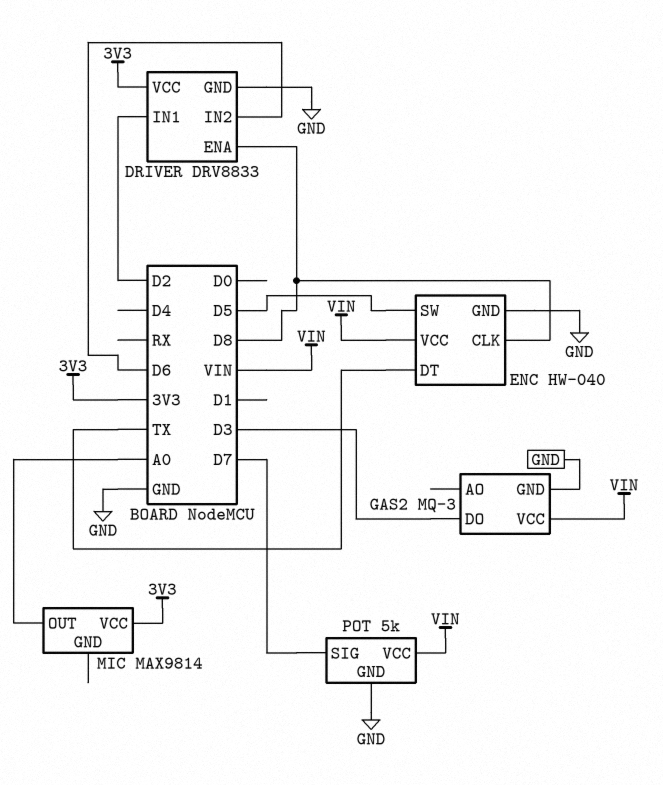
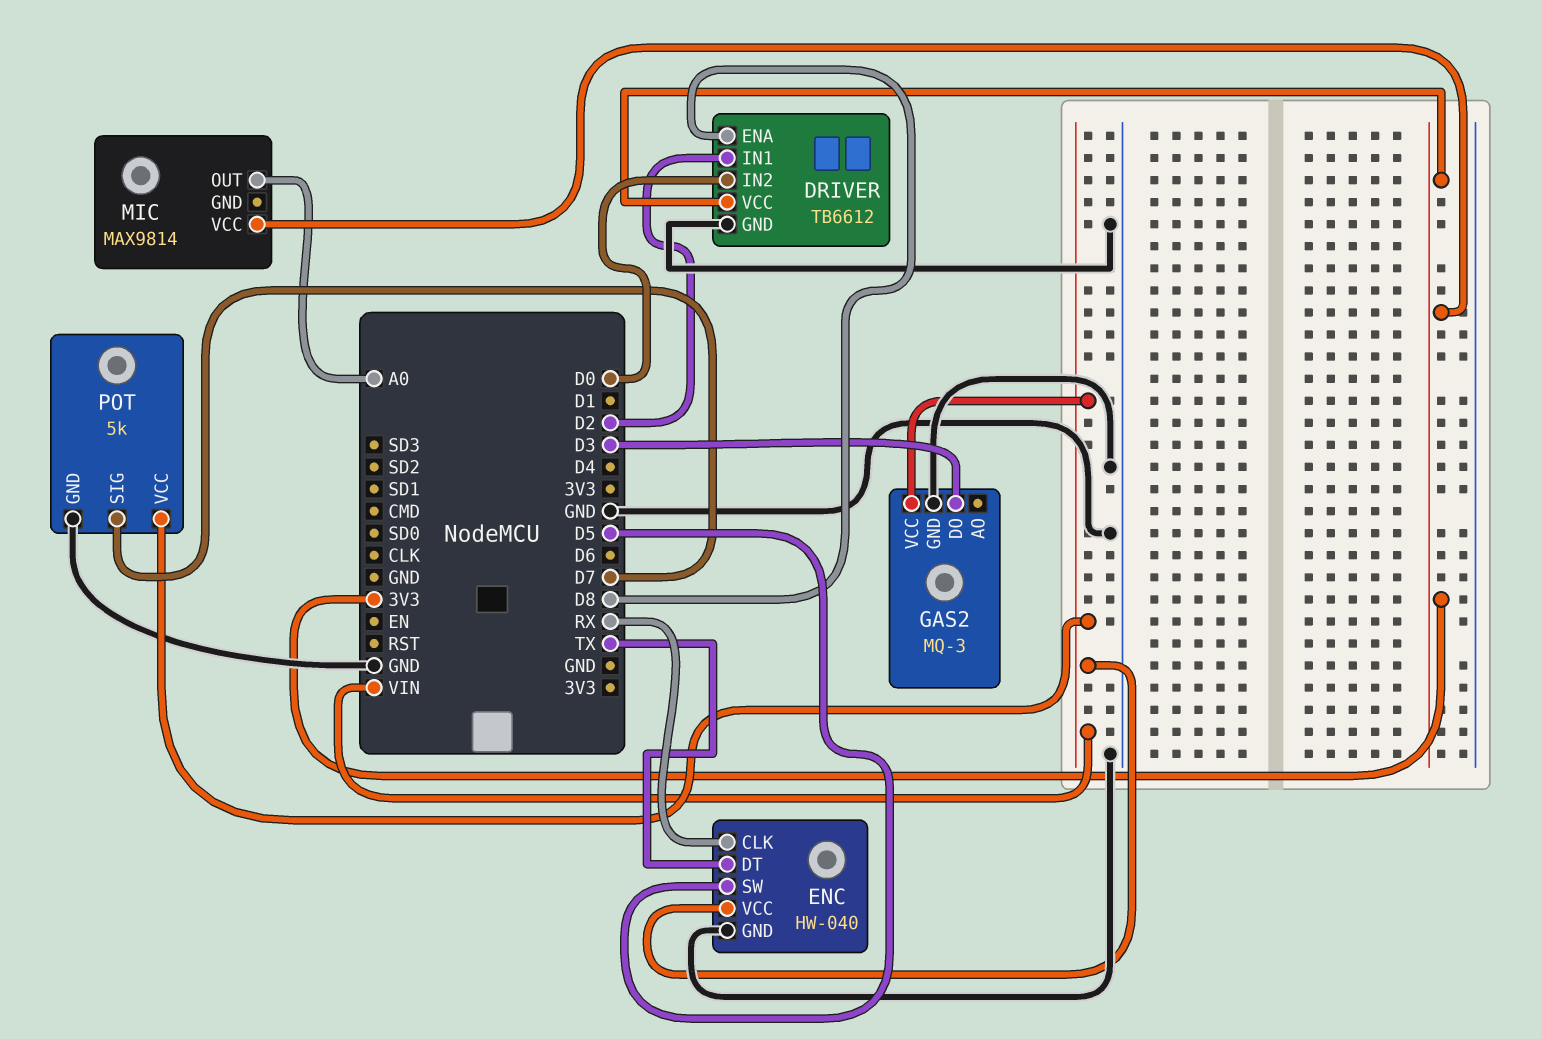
DRIVER: DRV8833 -> TB6612
DRIVER pin IN2: D6 -> D0
ENC pin CLK: D8 -> RX

